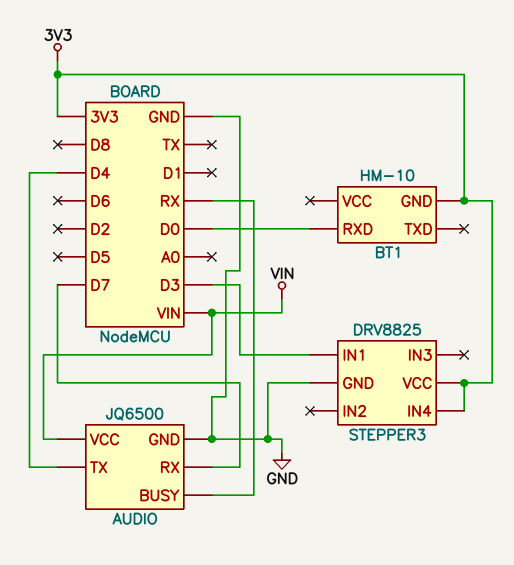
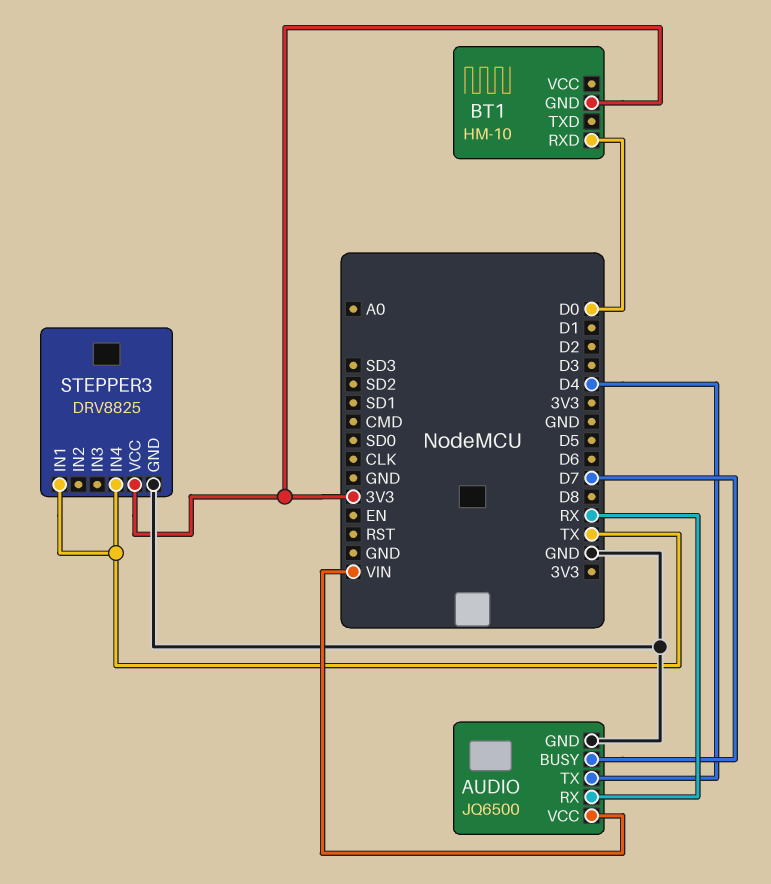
AUDIO pin BUSY: RX -> D7
AUDIO pin RX: D7 -> RX
STEPPER3 pin IN1: D3 -> TX
STEPPER3 pin IN4: 3V3 -> TX

